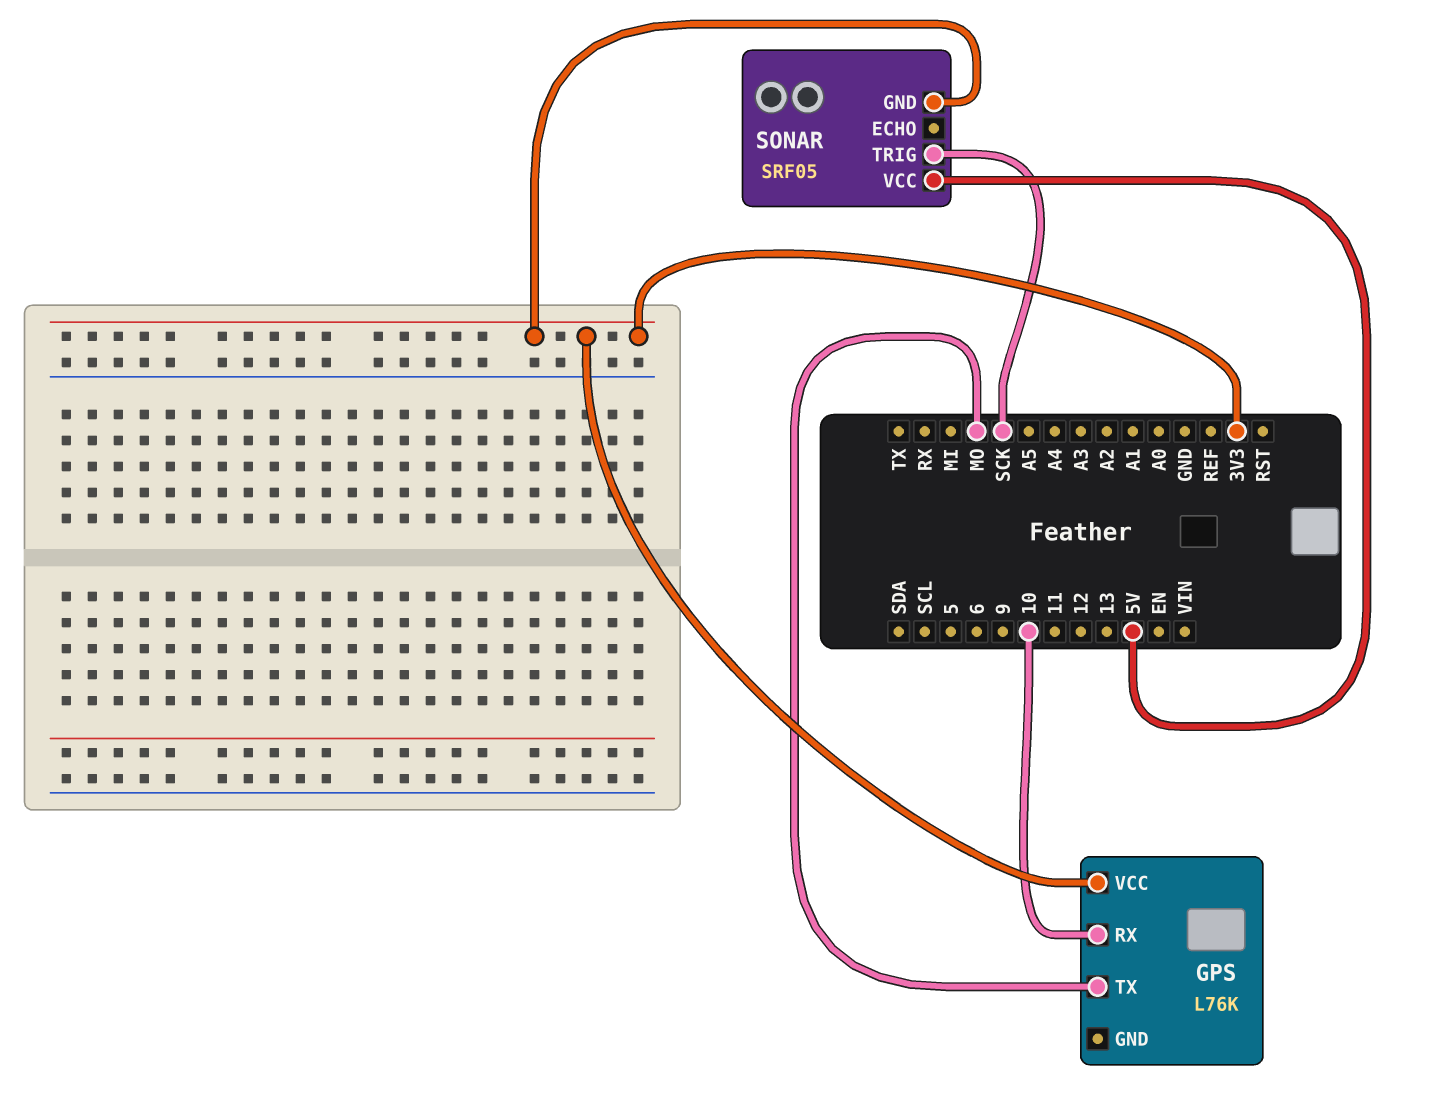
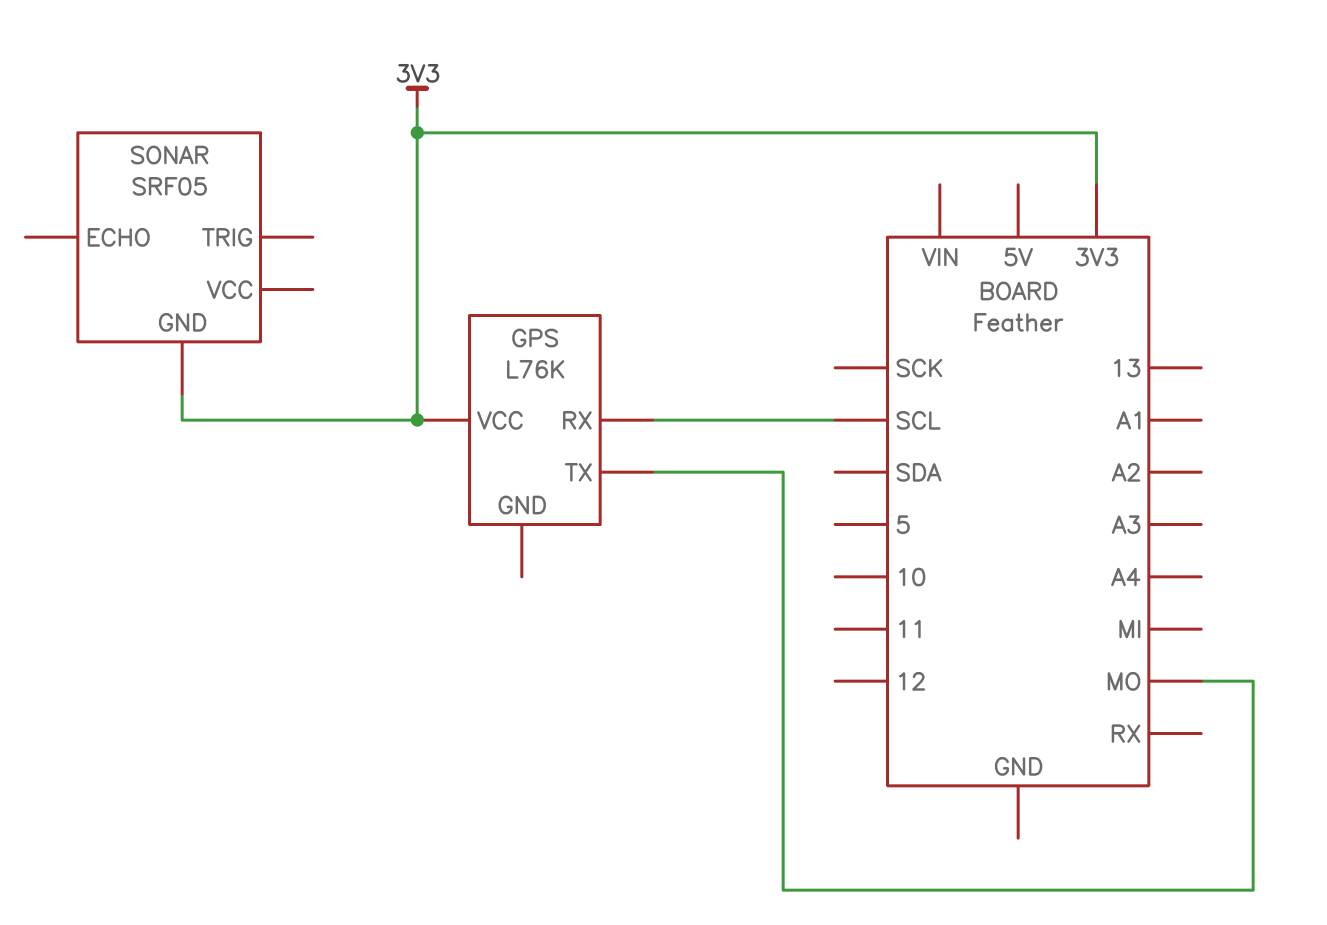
GPS pin RX: 10 -> SCL
SONAR pin TRIG: SCK -> none
SONAR pin VCC: 5V -> none

